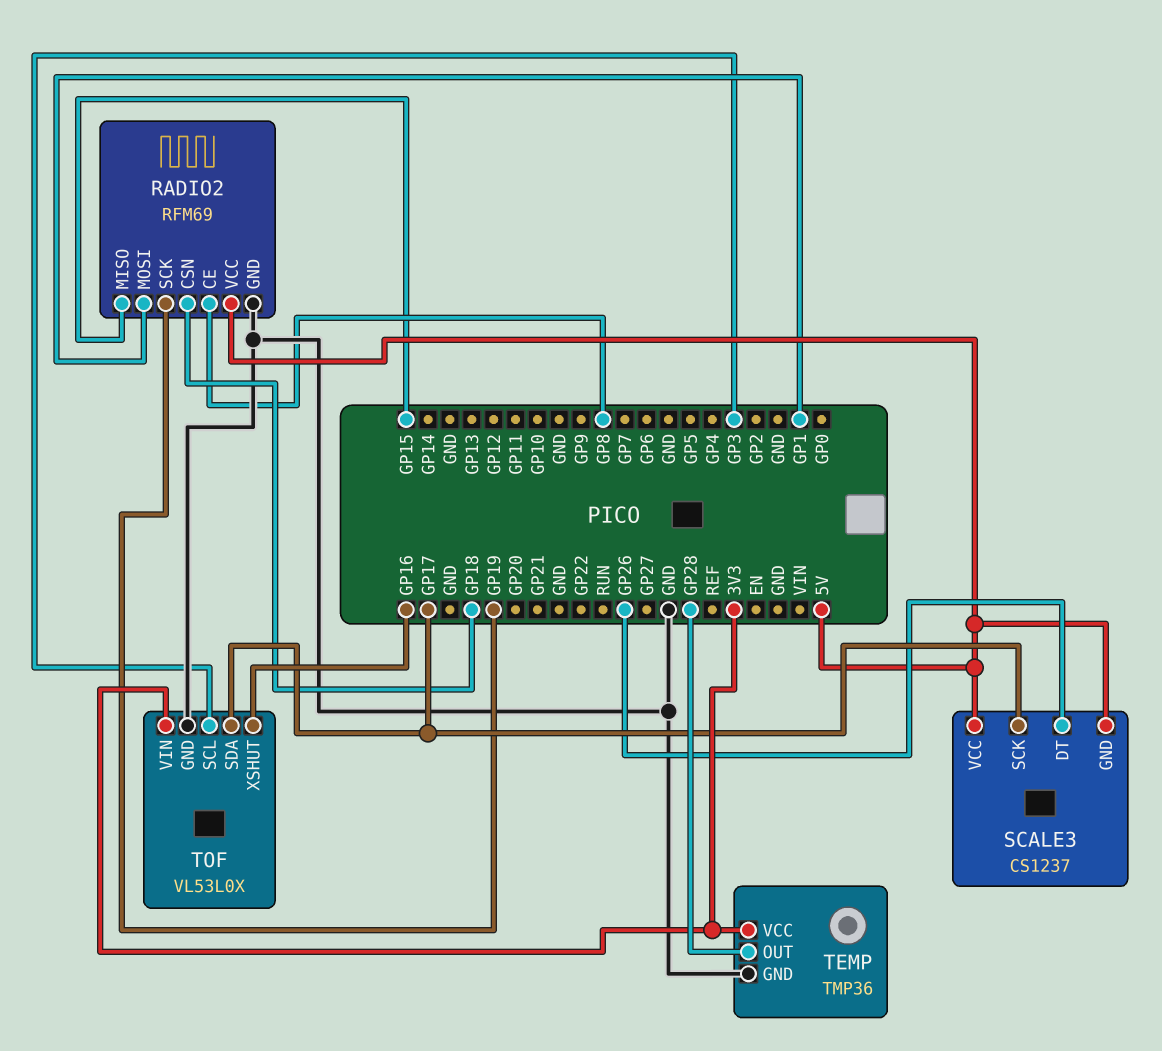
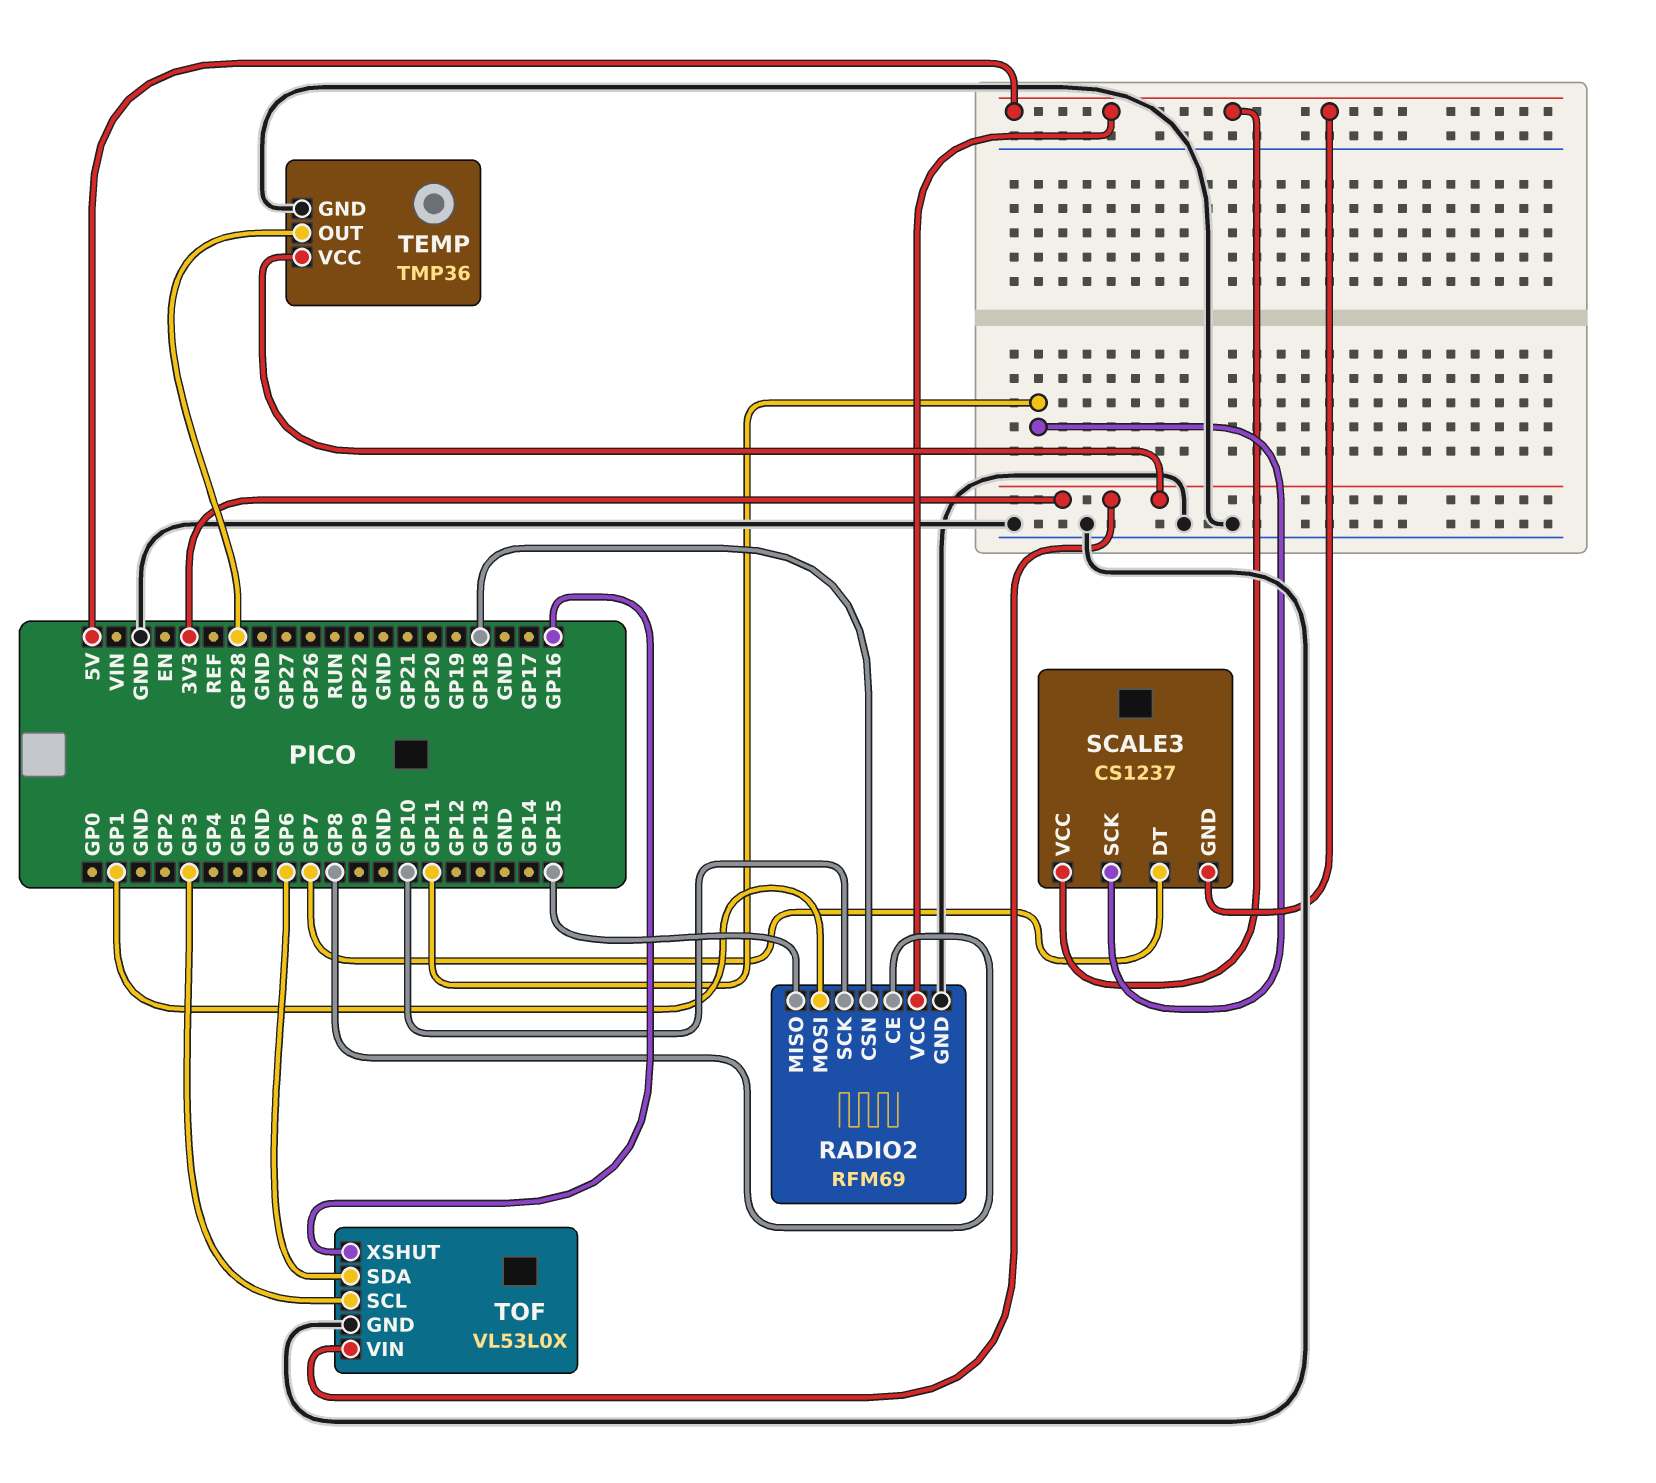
RADIO2 pin SCK: GP19 -> GP10
SCALE3 pin DT: GP26 -> GP7
SCALE3 pin SCK: GP17 -> GP11
TOF pin SDA: GP17 -> GP6

